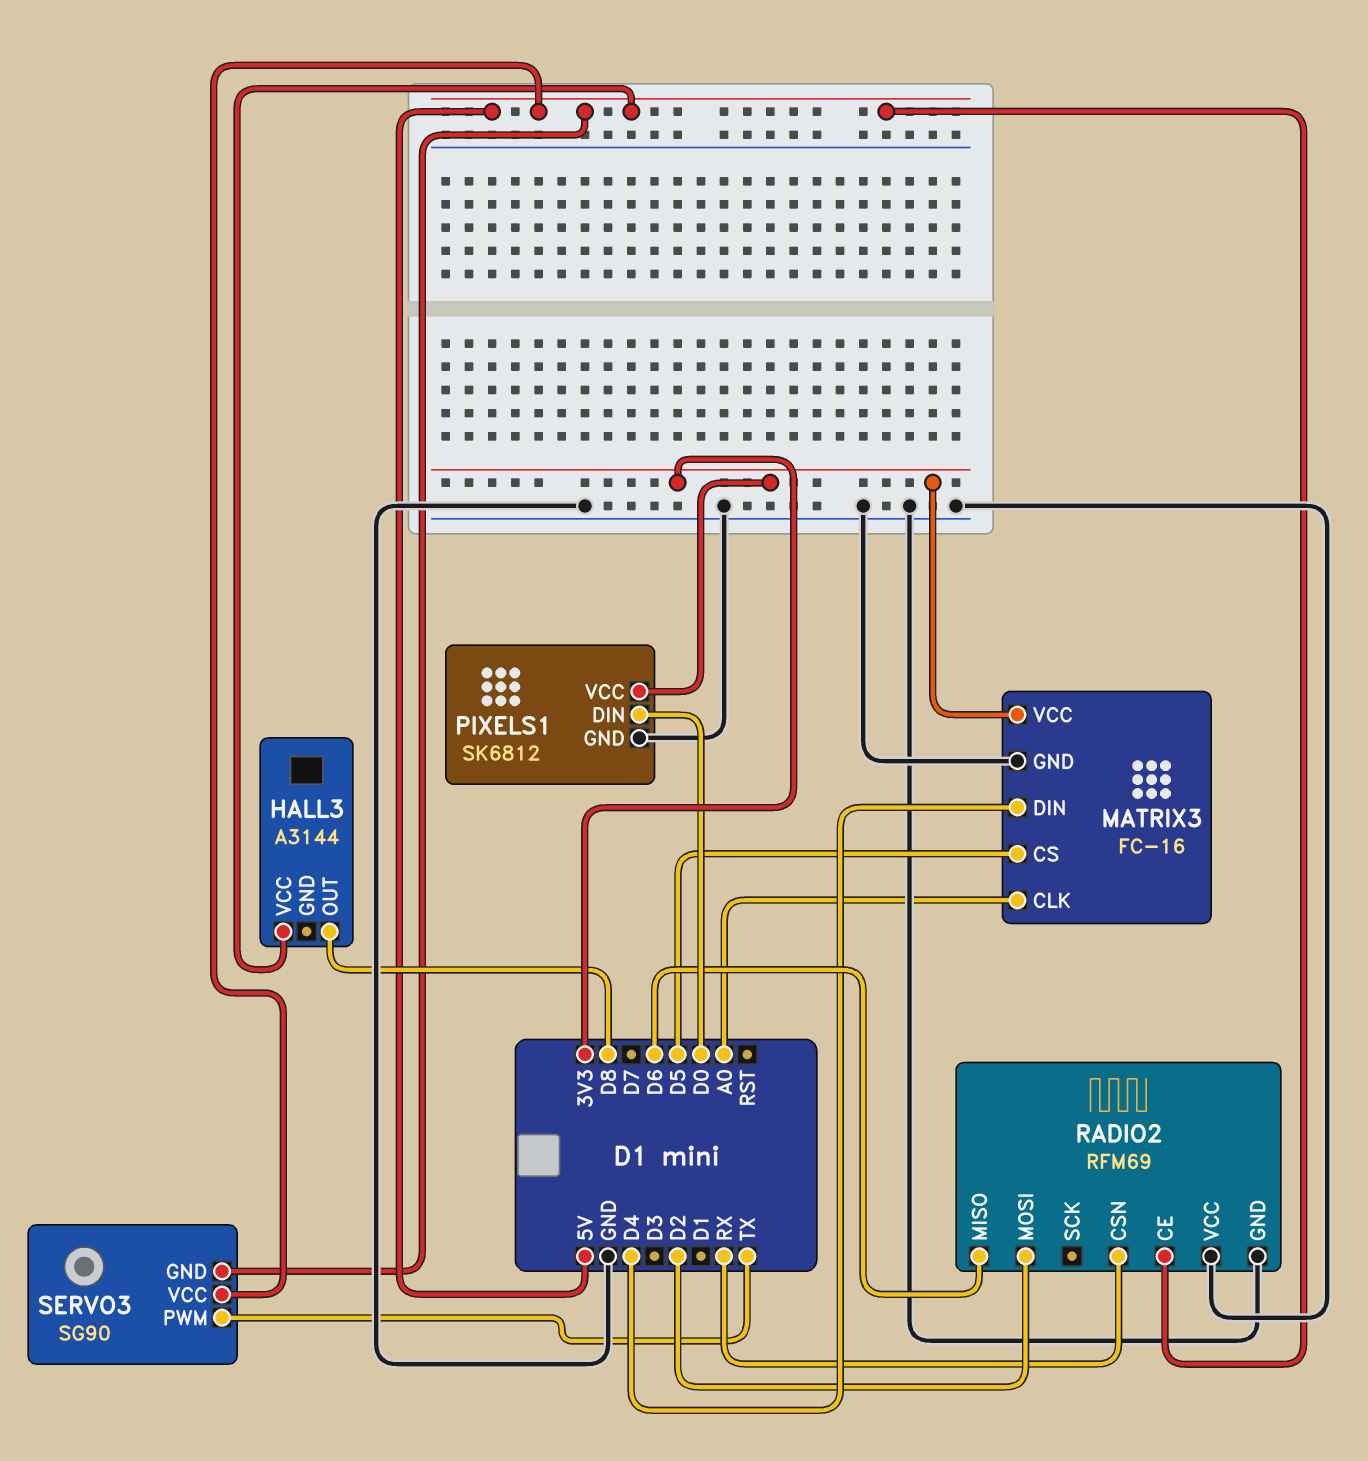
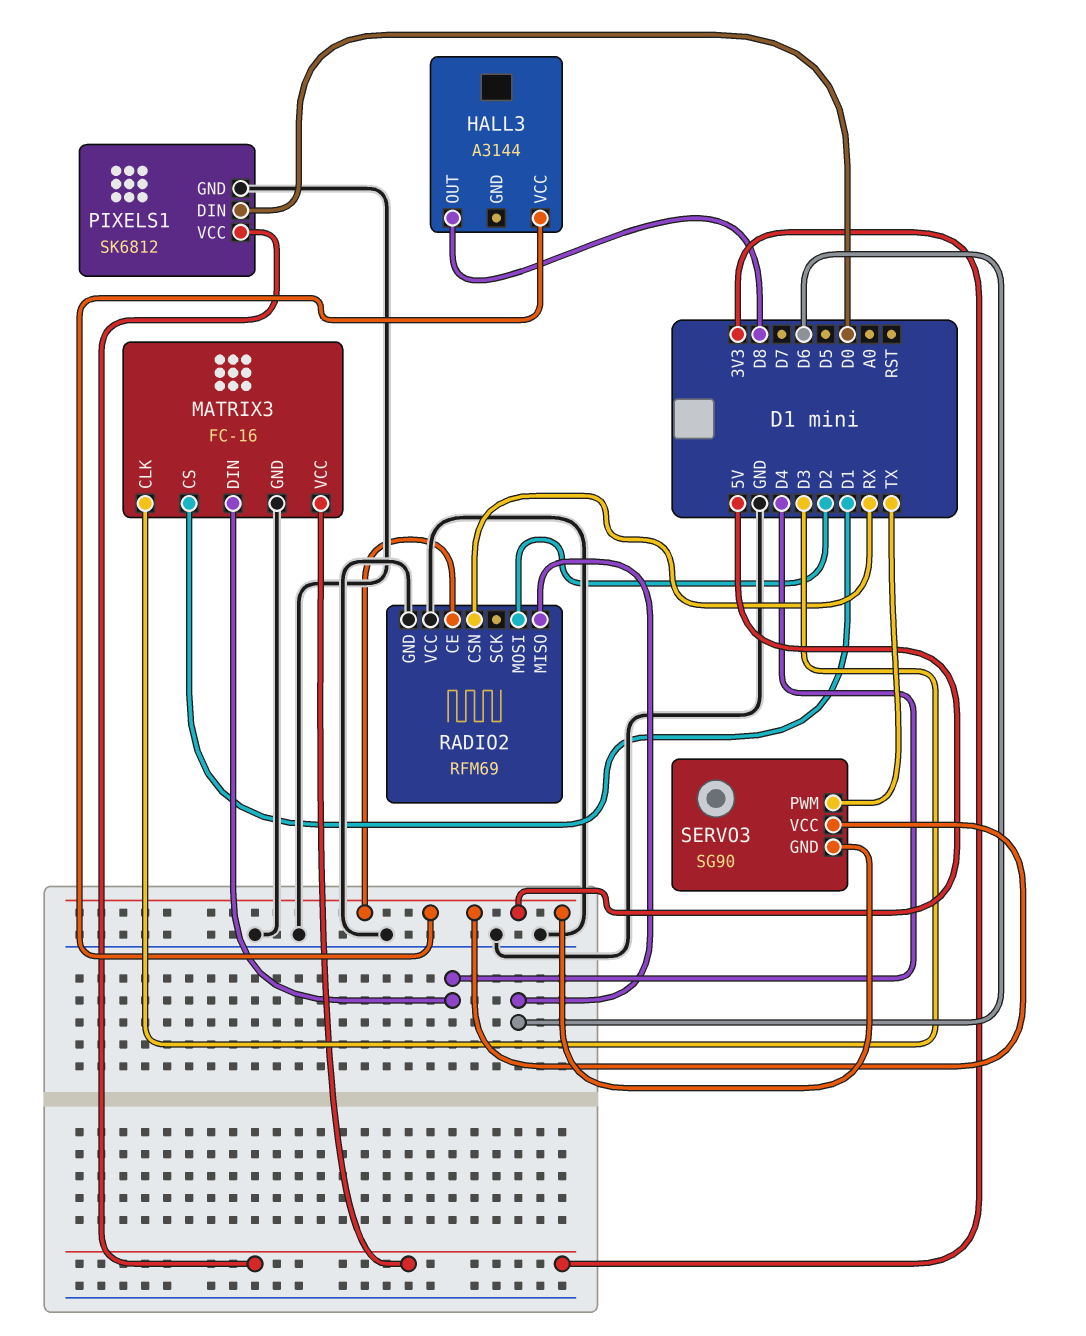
MATRIX3 pin CLK: A0 -> D3
MATRIX3 pin CS: D5 -> D1

